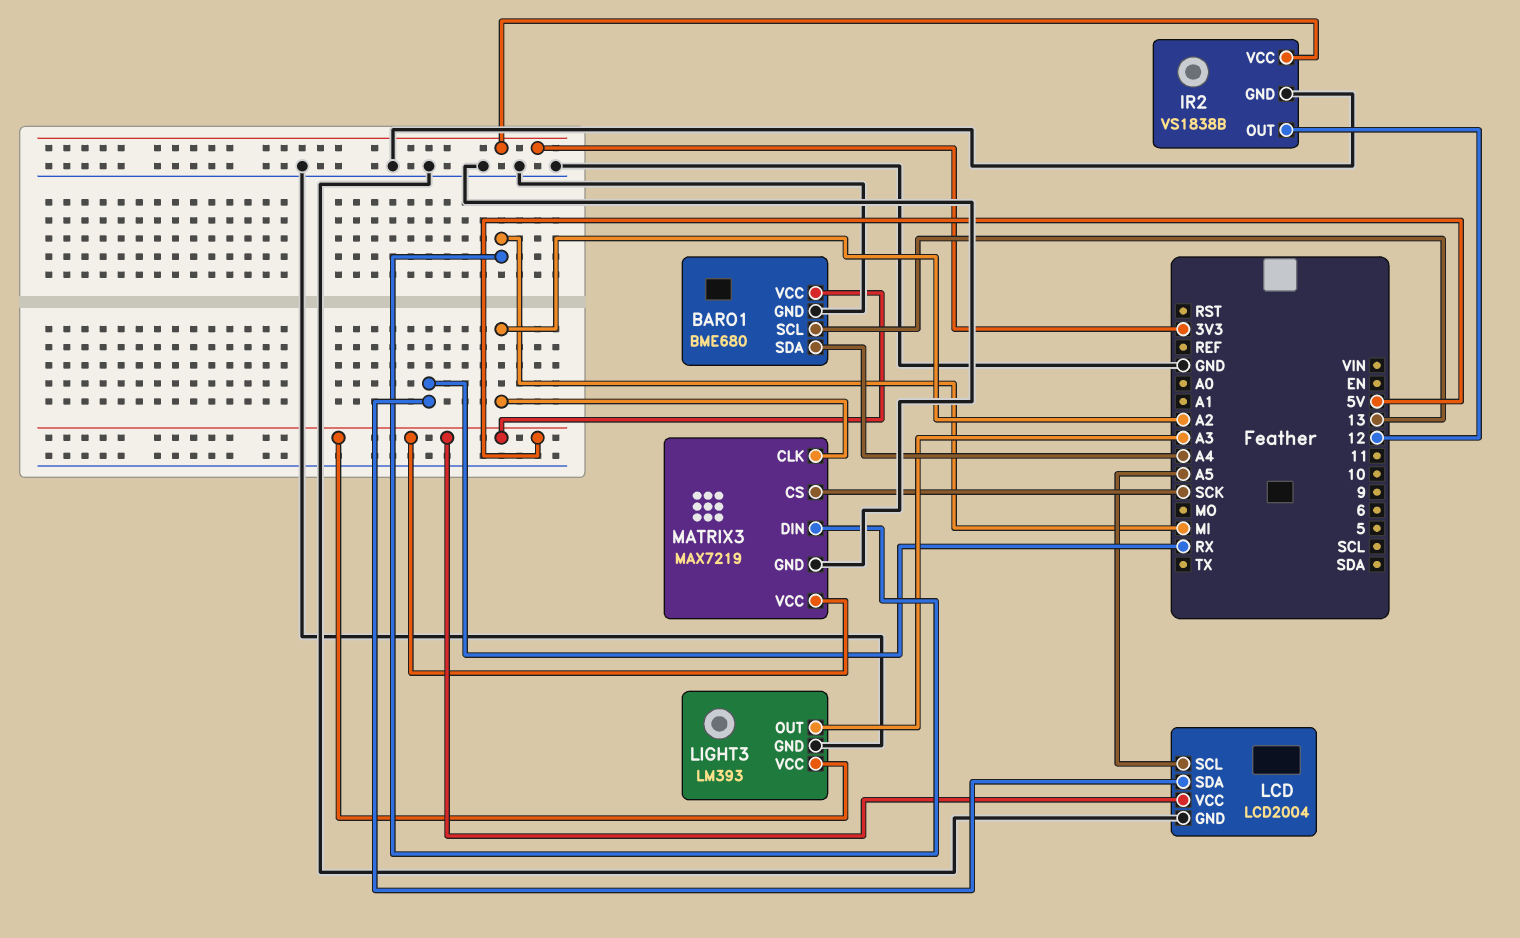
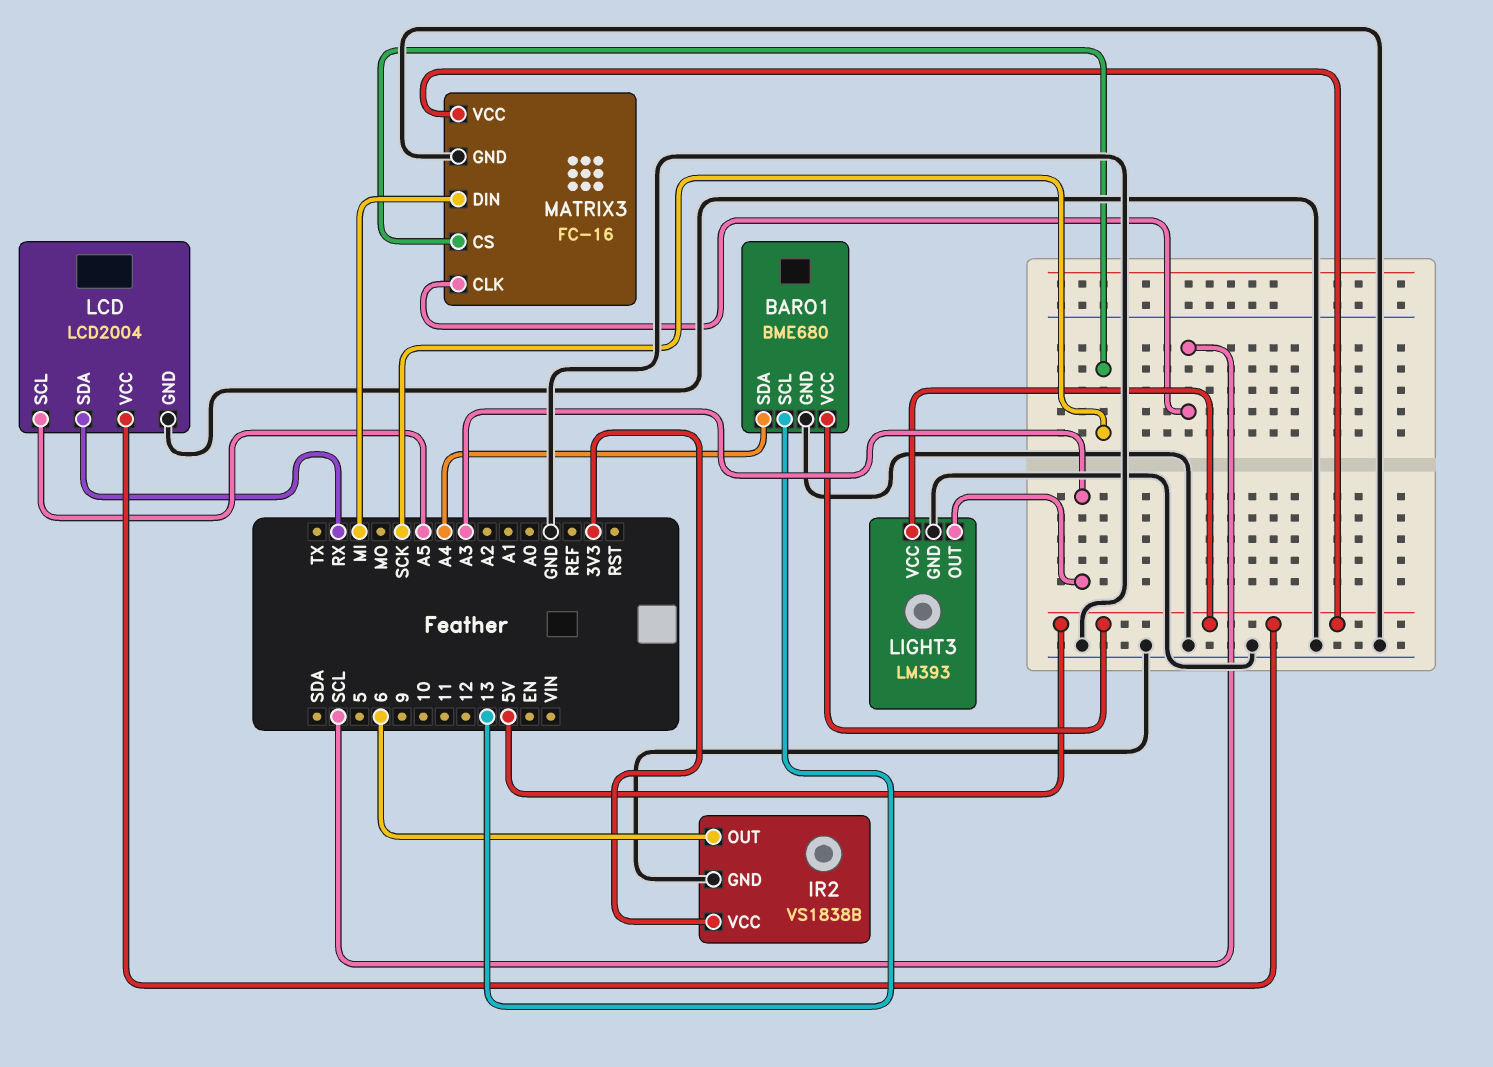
IR2 pin OUT: 12 -> 6
MATRIX3: MAX7219 -> FC-16
MATRIX3 pin CLK: A2 -> SCL

